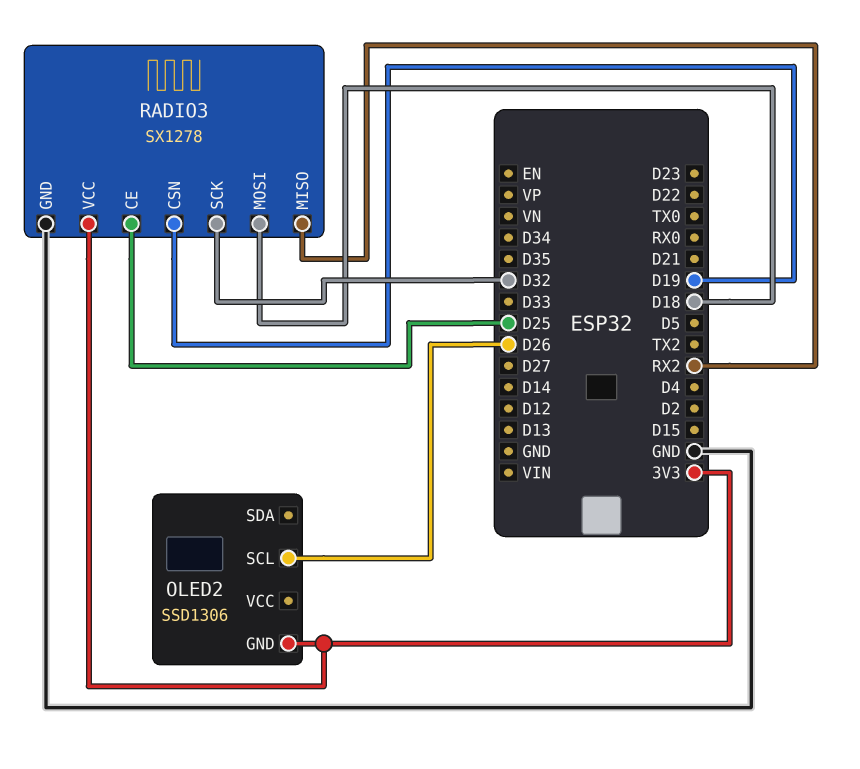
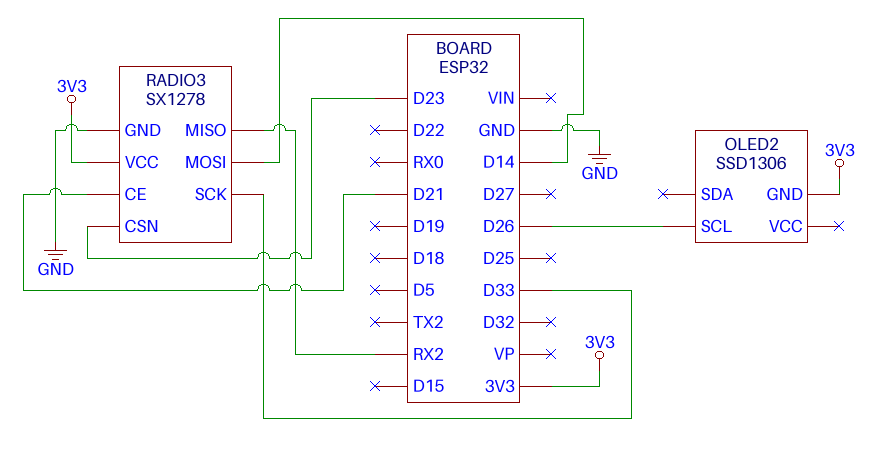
RADIO3 pin CE: D25 -> D21
RADIO3 pin CSN: D19 -> D23
RADIO3 pin MOSI: D18 -> D14
RADIO3 pin SCK: D32 -> D33

